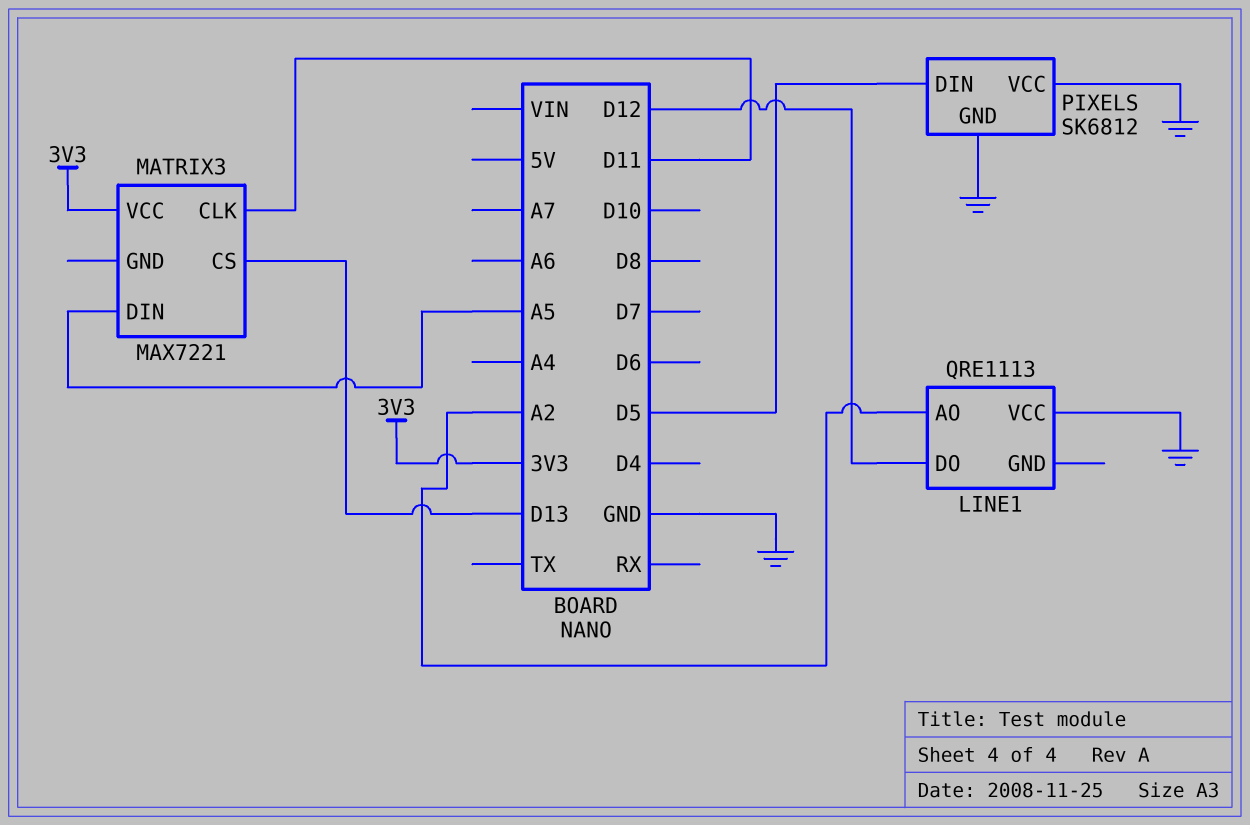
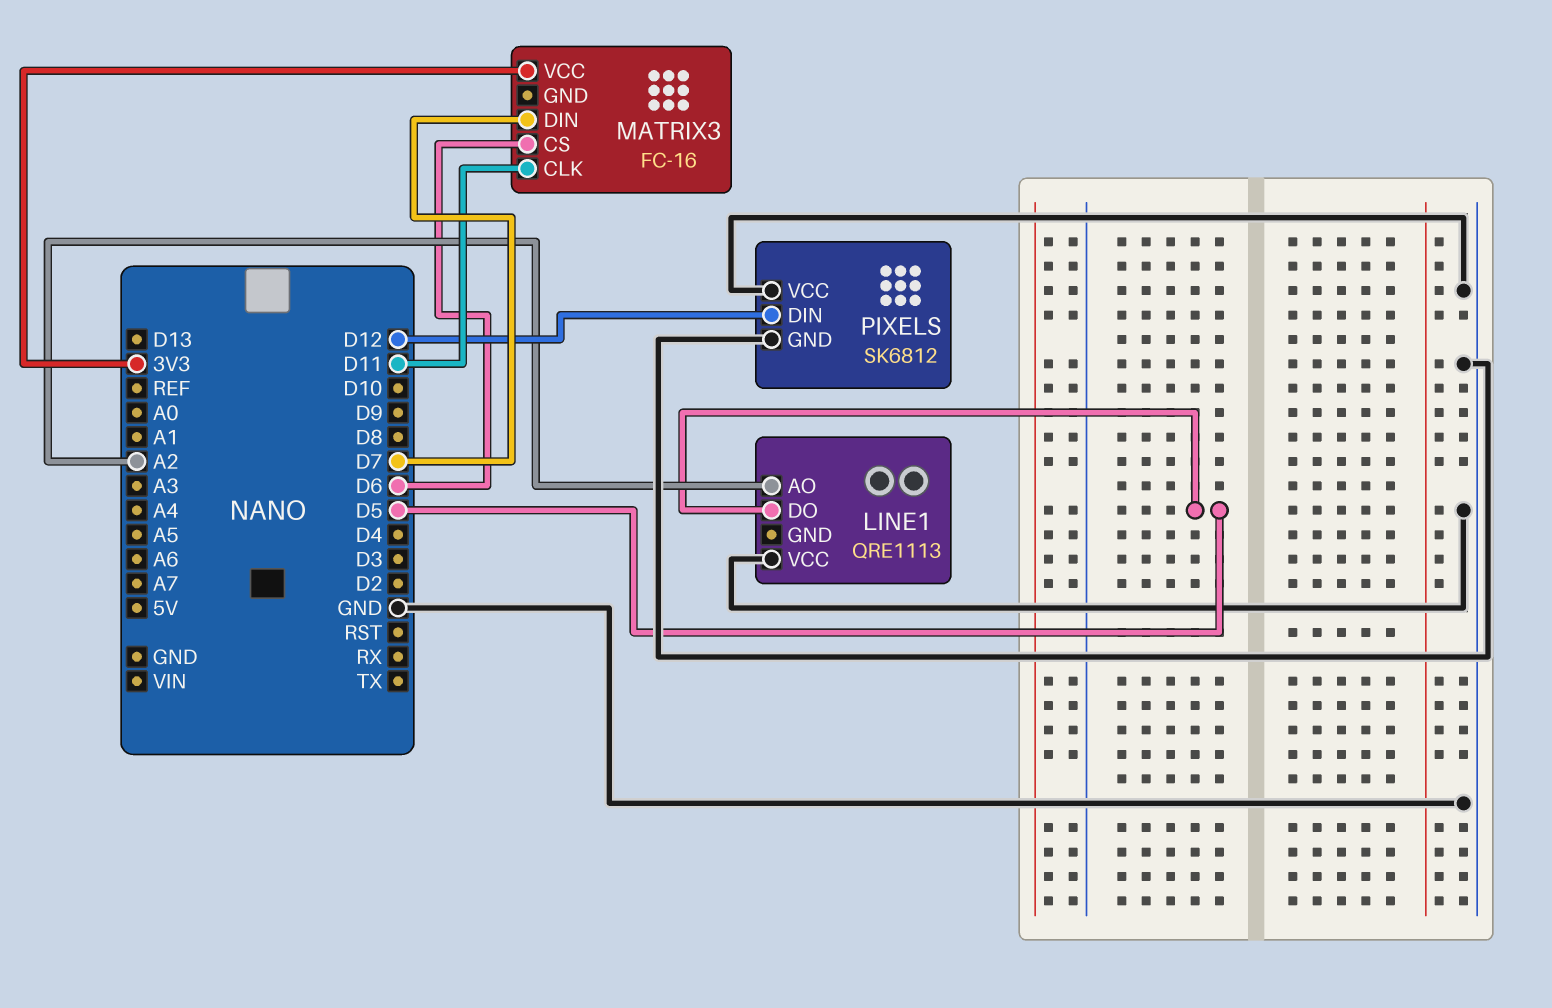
LINE1 pin DO: D12 -> D5
MATRIX3: MAX7221 -> FC-16
MATRIX3 pin CS: D13 -> D6
MATRIX3 pin DIN: A5 -> D7
PIXELS pin DIN: D5 -> D12

